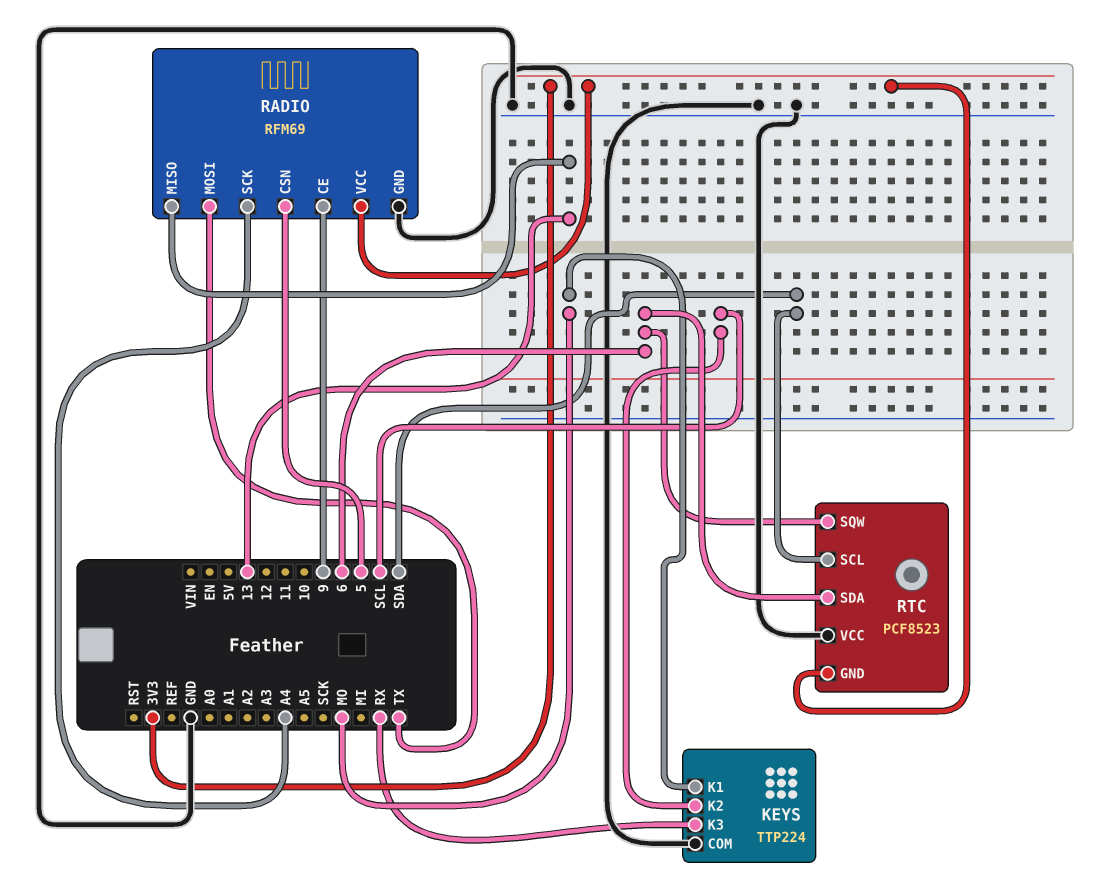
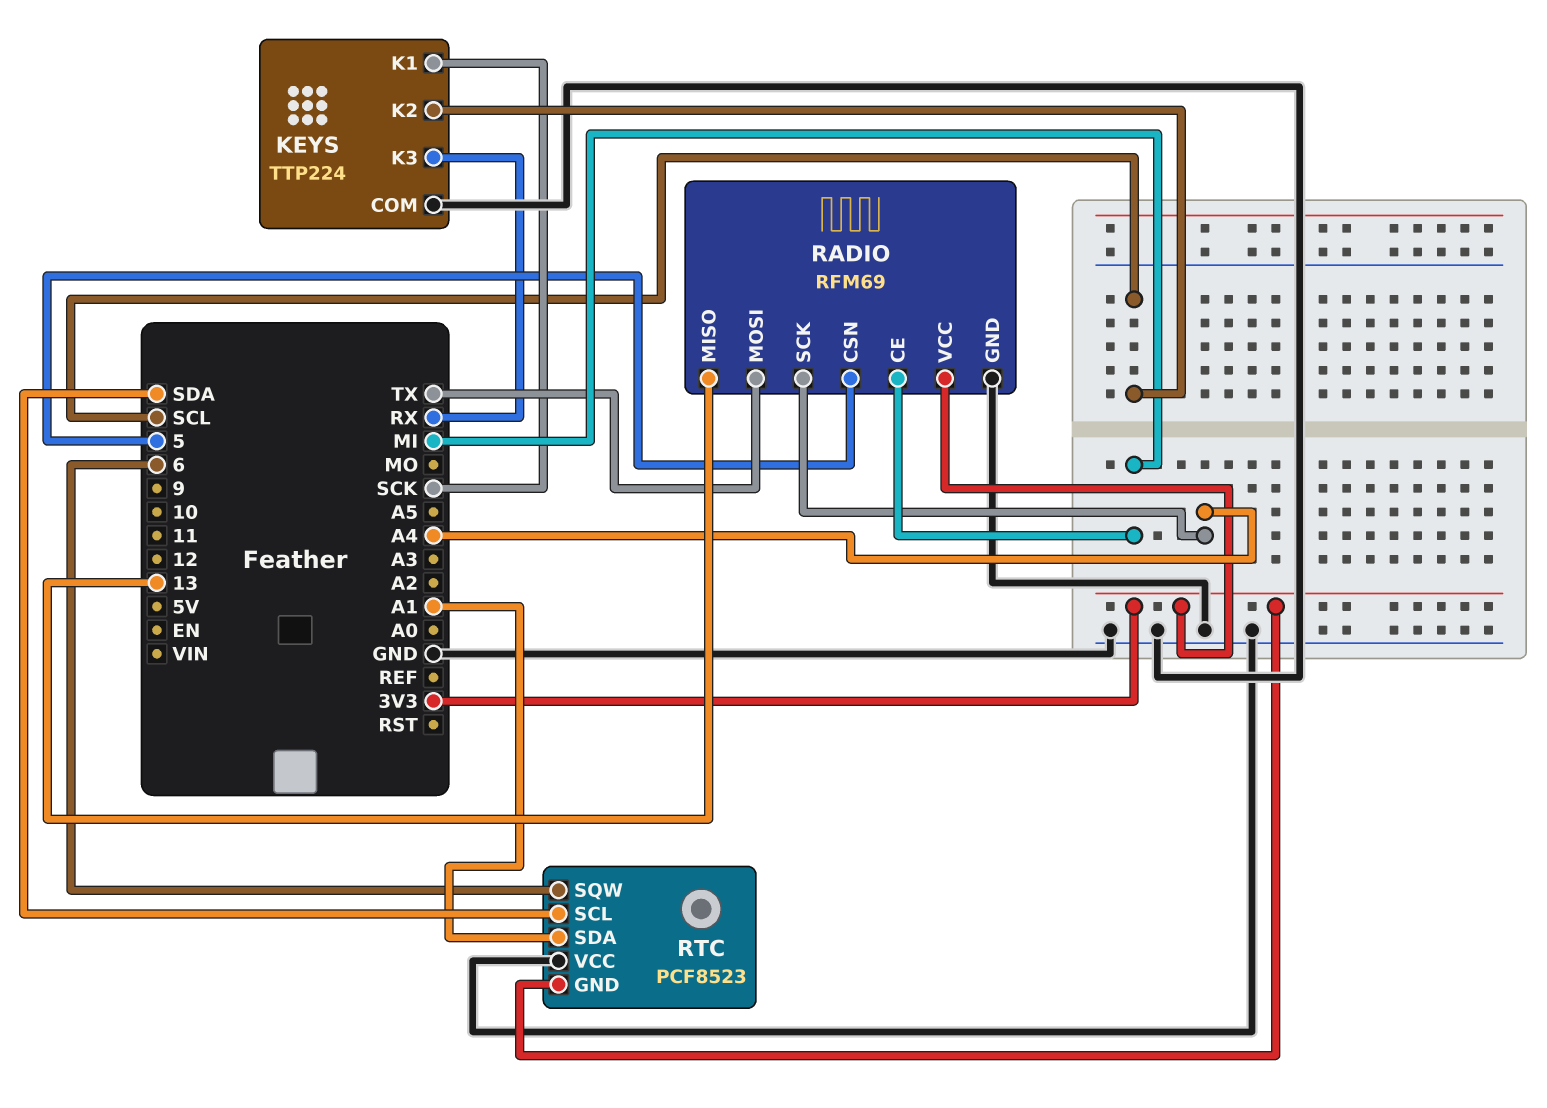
KEYS pin K1: MO -> SCK
RADIO pin CE: 9 -> MI
RTC pin SDA: 6 -> A1

